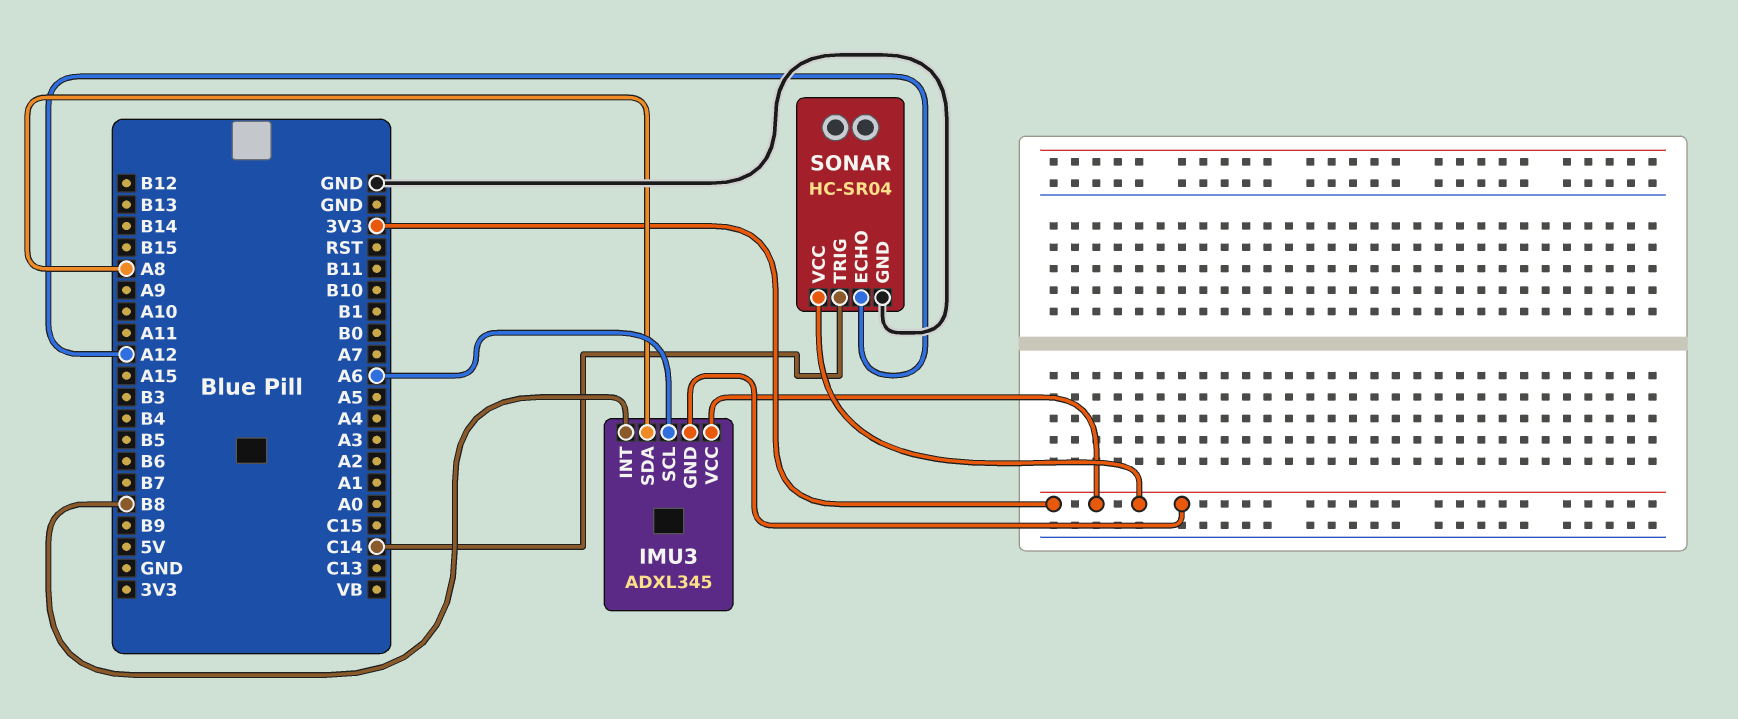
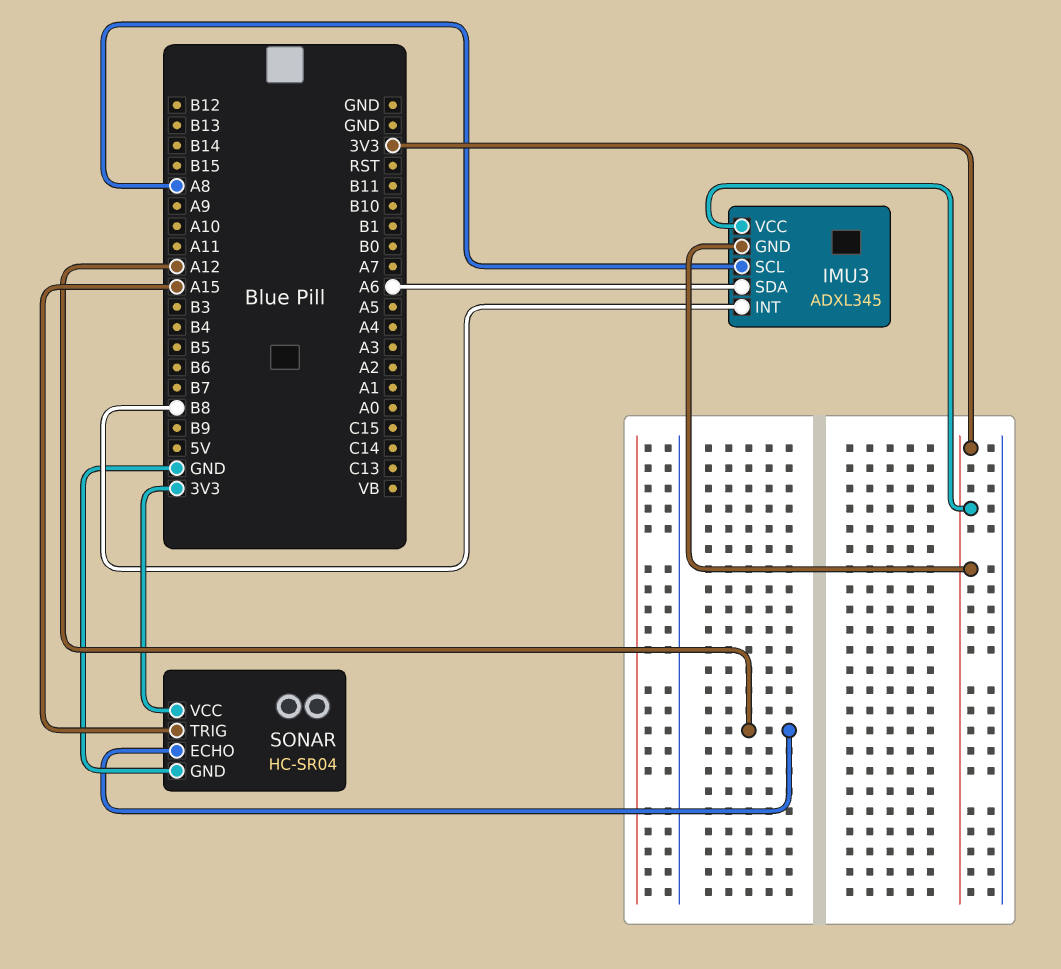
IMU3 pin SCL: A6 -> A8
IMU3 pin SDA: A8 -> A6
SONAR pin TRIG: C14 -> A15

